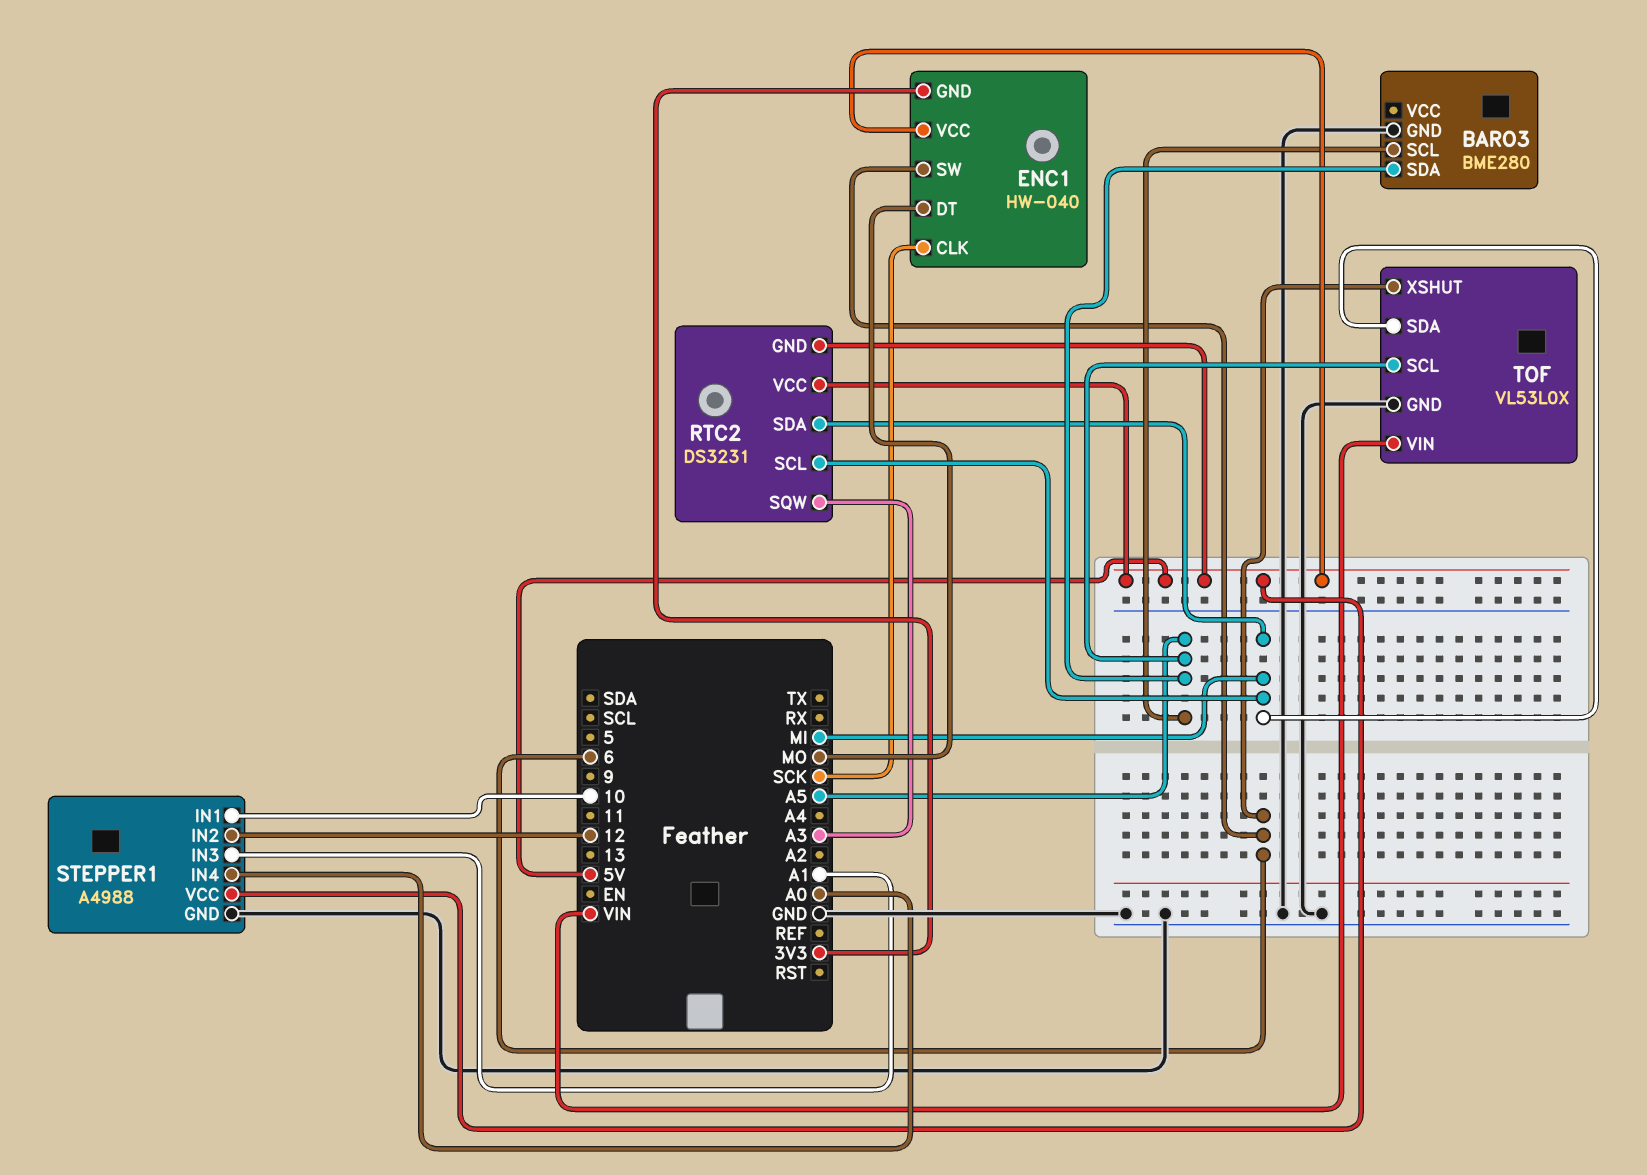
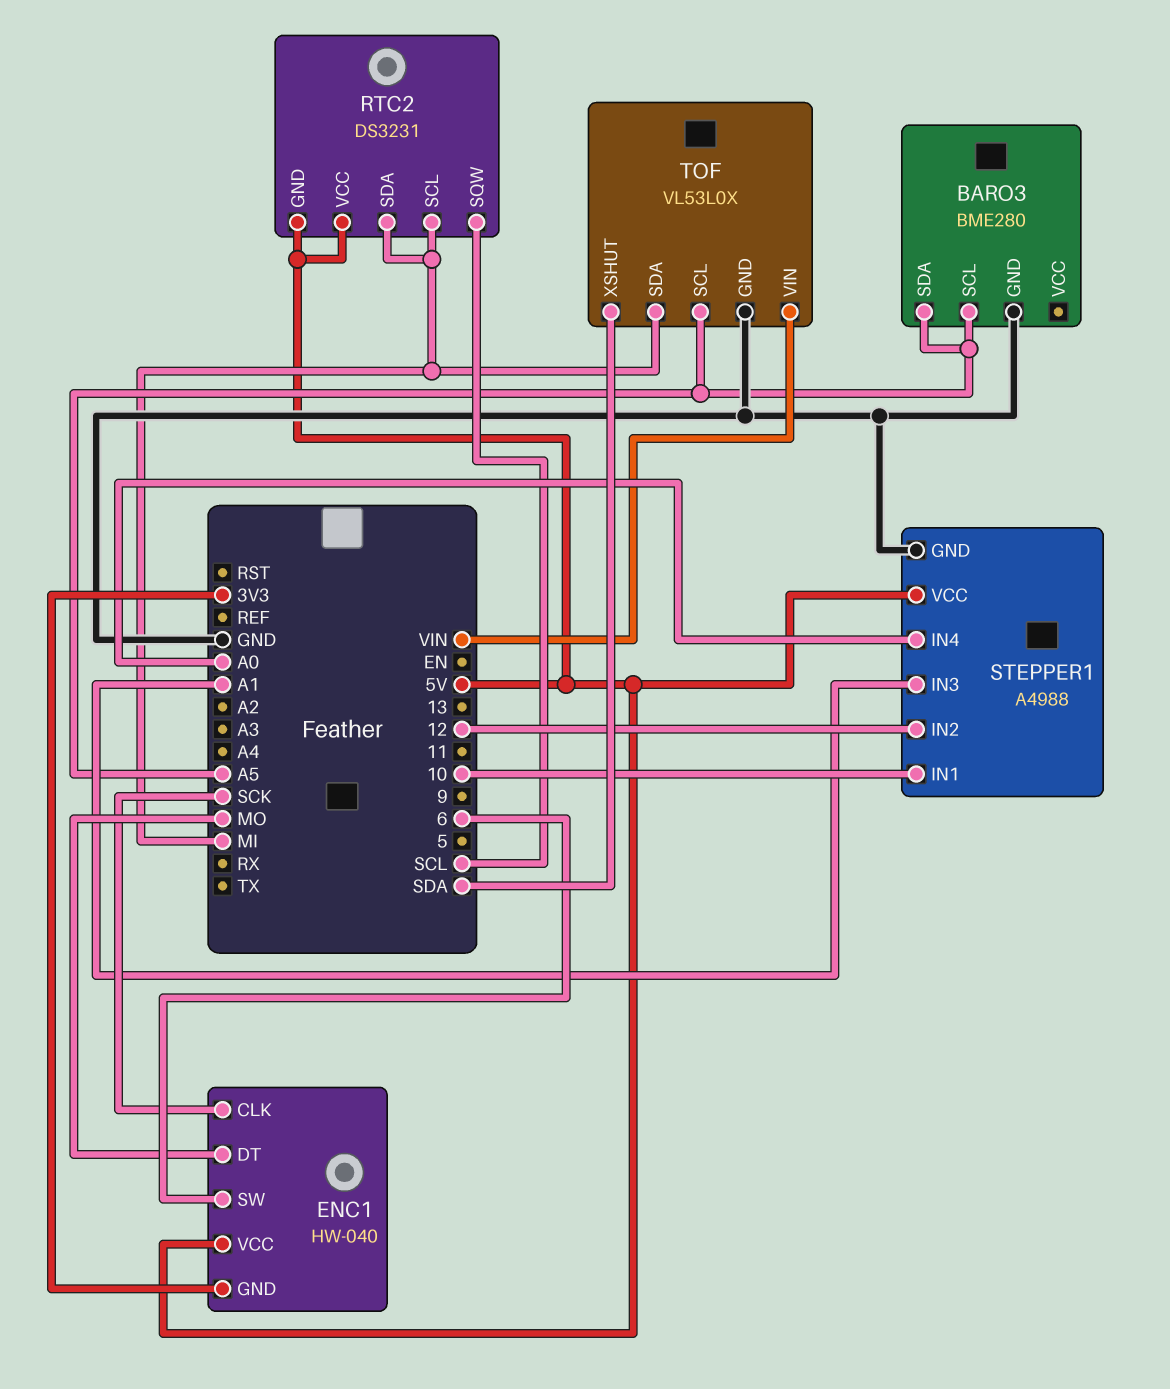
RTC2 pin SQW: A3 -> SCL
TOF pin XSHUT: 6 -> SDA

